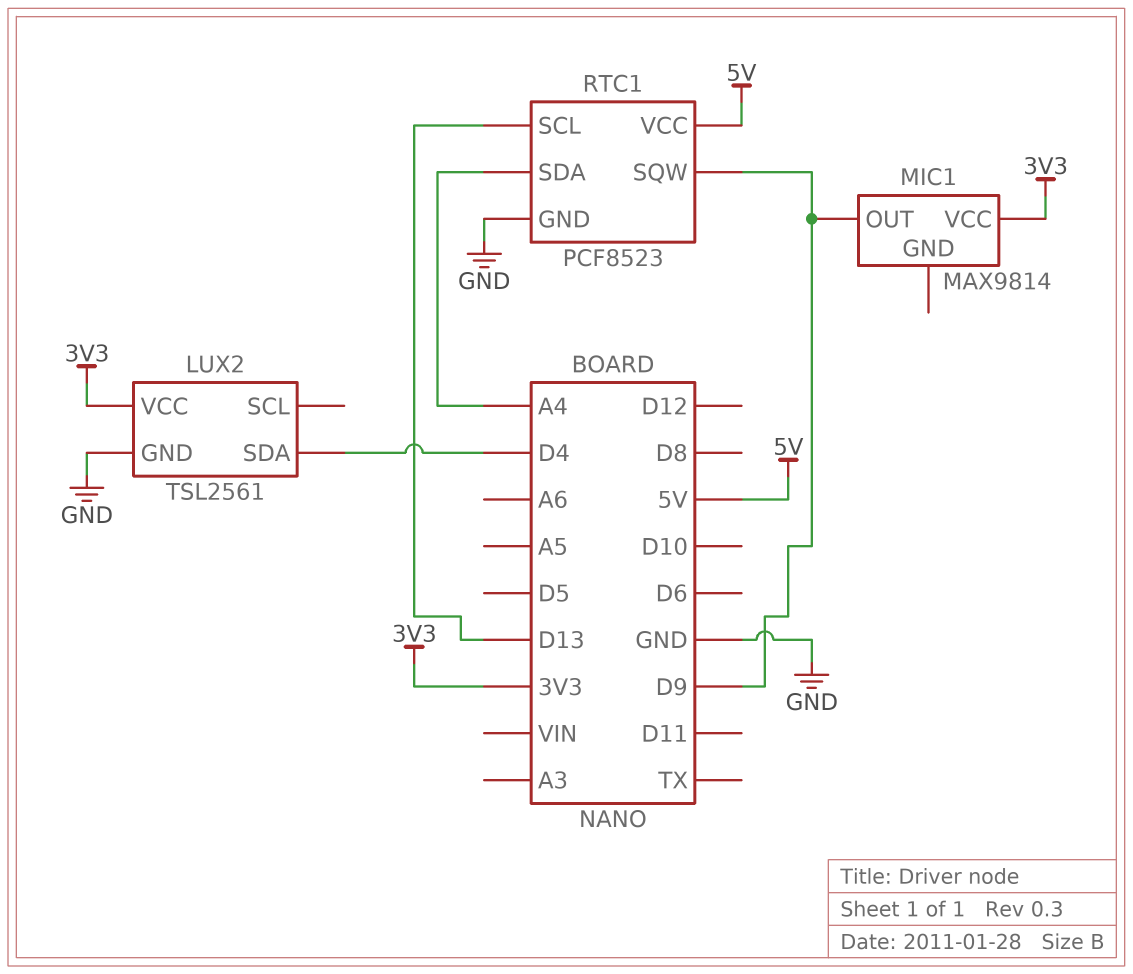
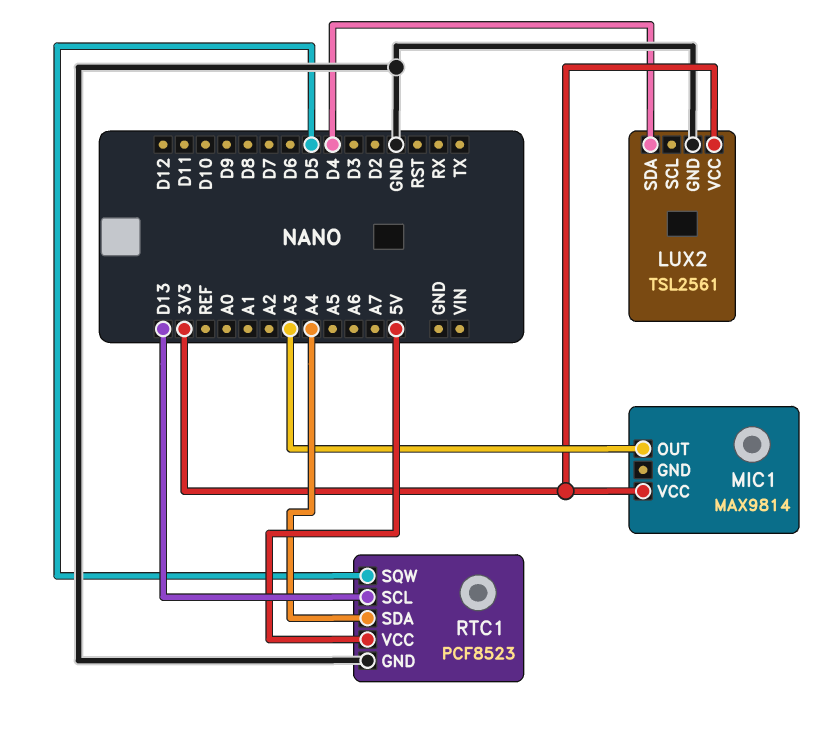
MIC1 pin OUT: D9 -> A3
RTC1 pin SQW: D9 -> D5

